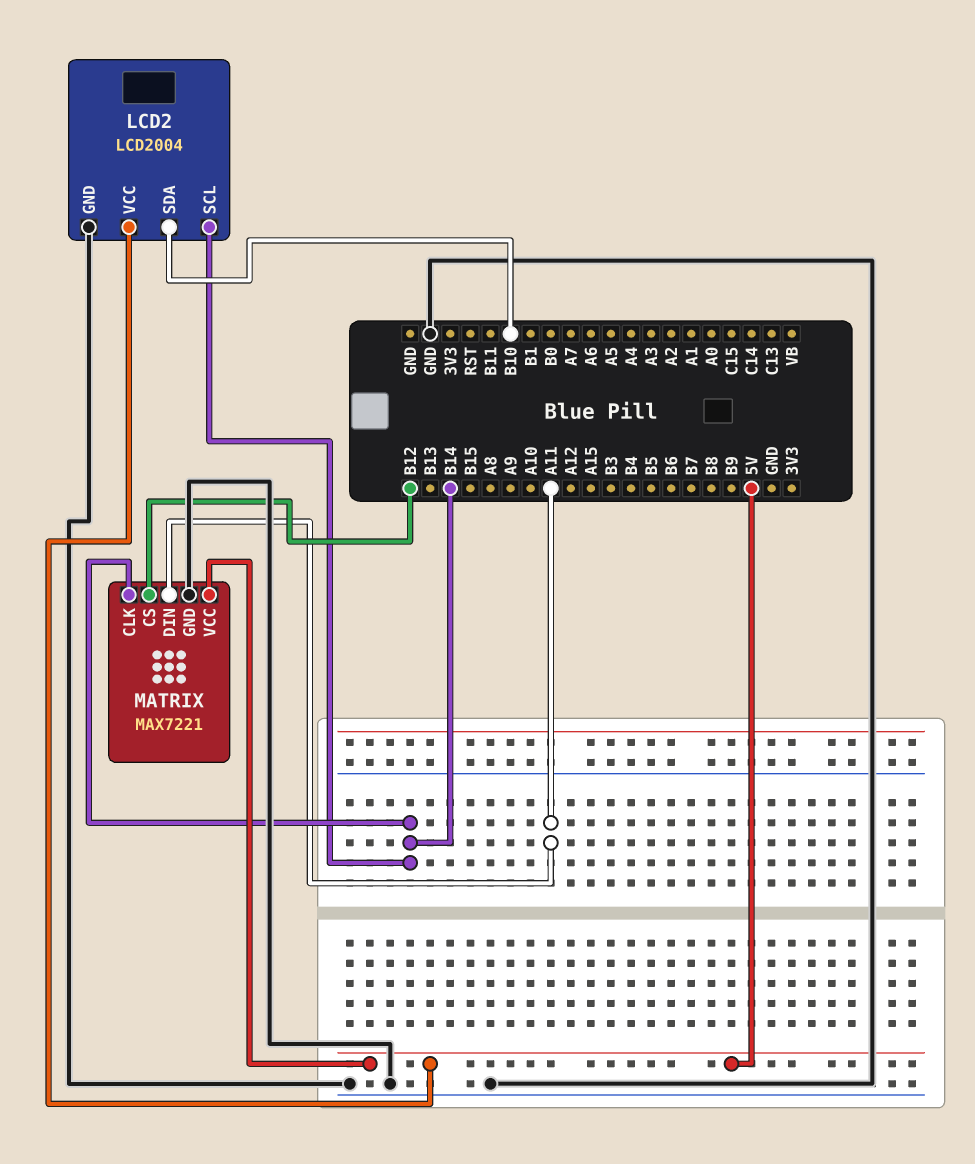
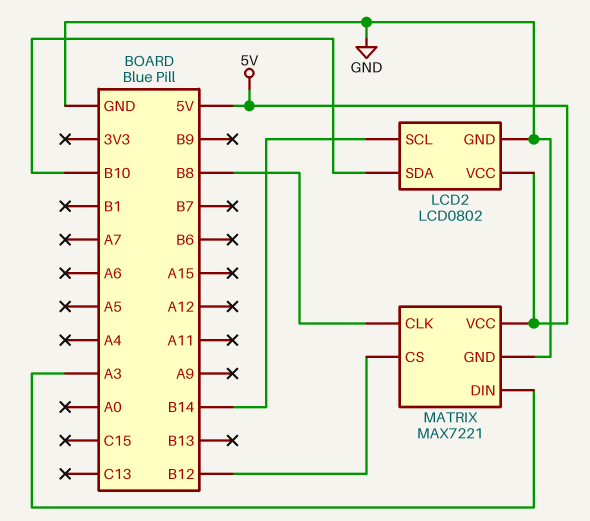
LCD2: LCD2004 -> LCD0802
MATRIX pin CLK: B14 -> B8
MATRIX pin DIN: A11 -> A3

